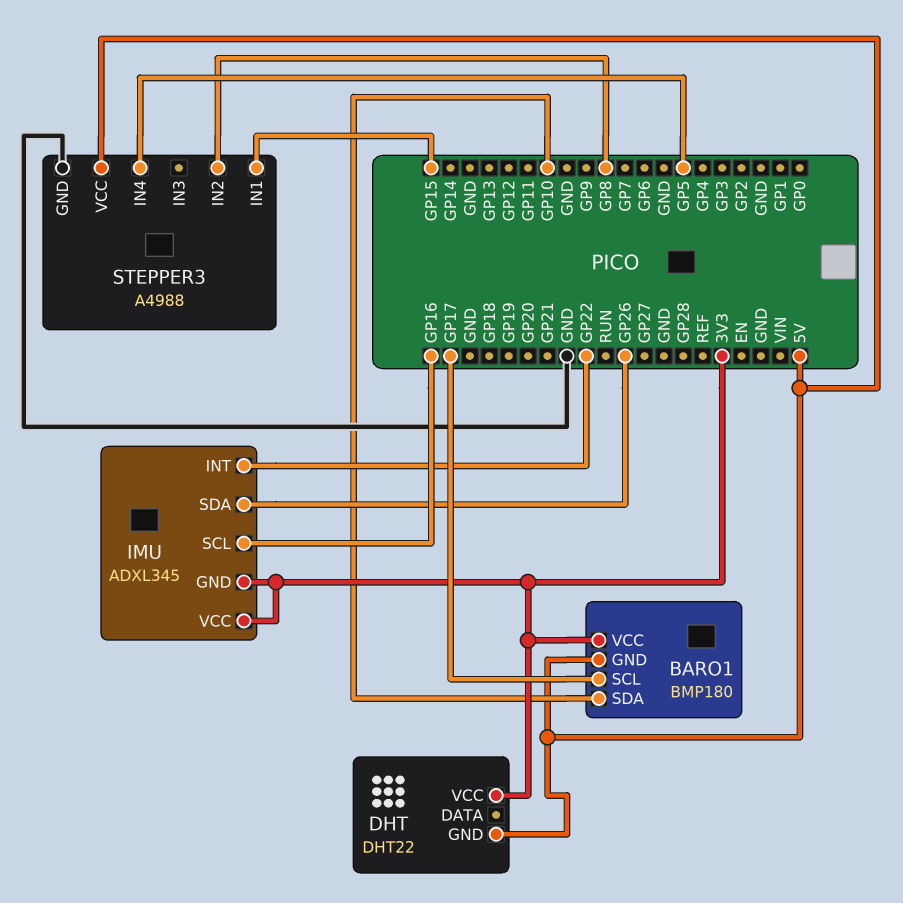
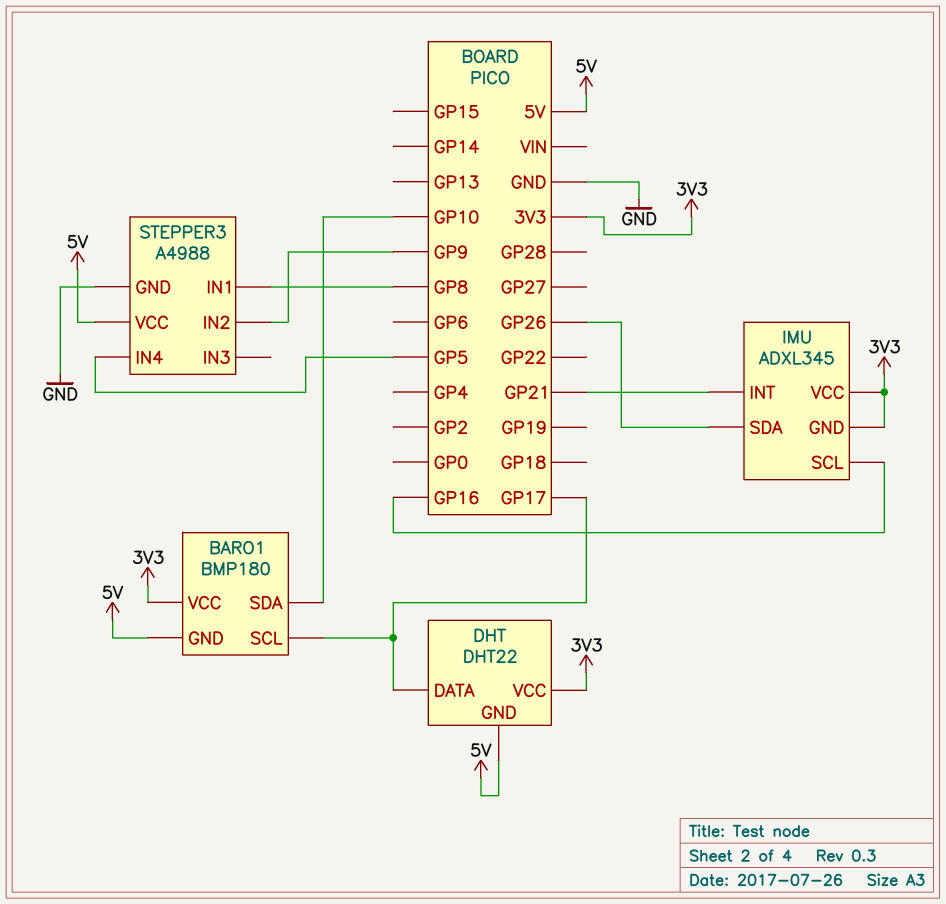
DHT pin DATA: none -> GP17
IMU pin INT: GP22 -> GP21
STEPPER3 pin IN1: GP15 -> GP8
STEPPER3 pin IN2: GP8 -> GP9

